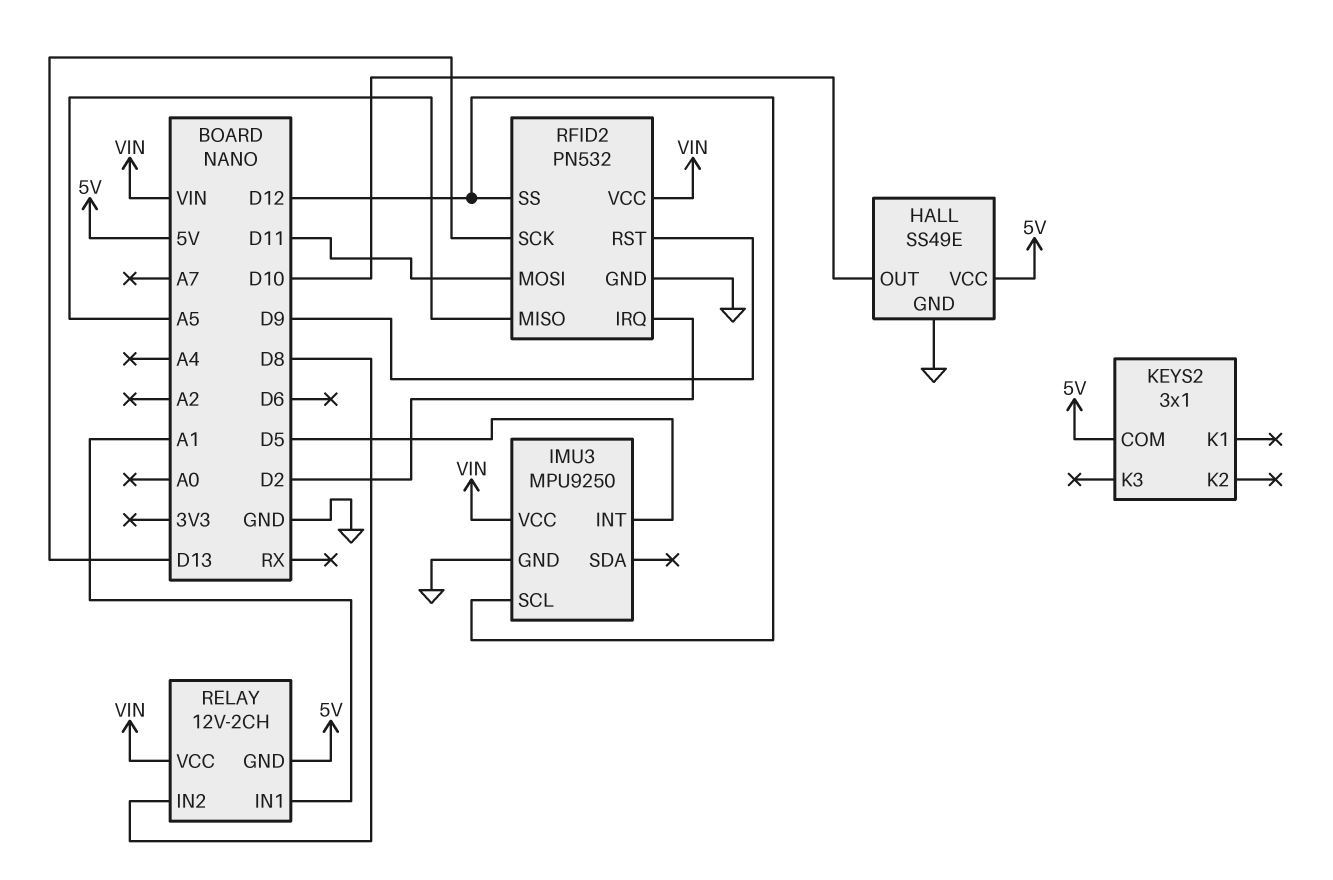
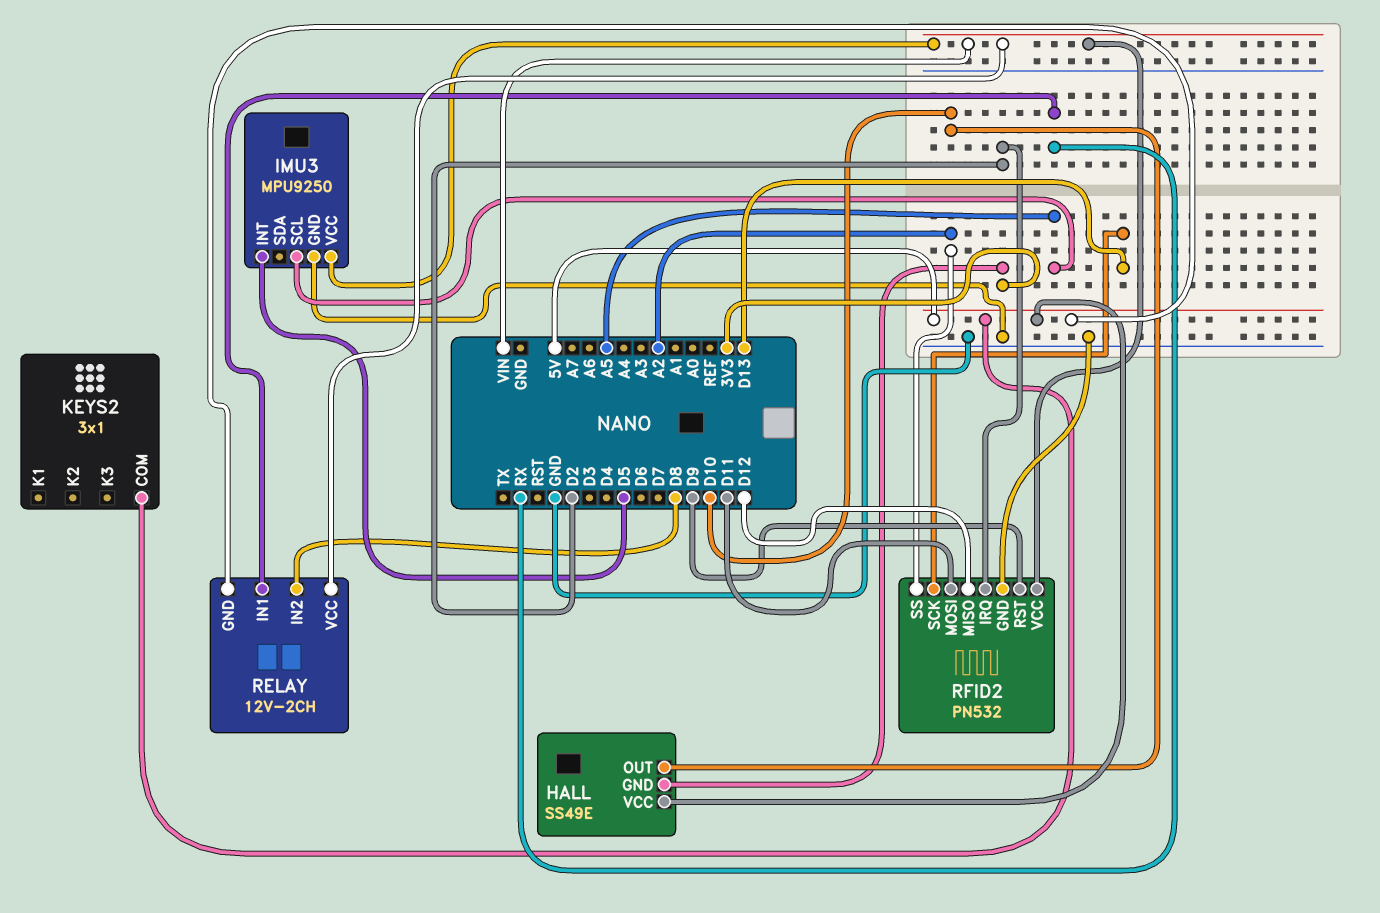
HALL pin GND: GND -> 3V3
IMU3 pin SCL: D12 -> A5
RELAY pin IN1: A1 -> RX
RFID2 pin MISO: A5 -> D12
RFID2 pin SS: D12 -> A2

